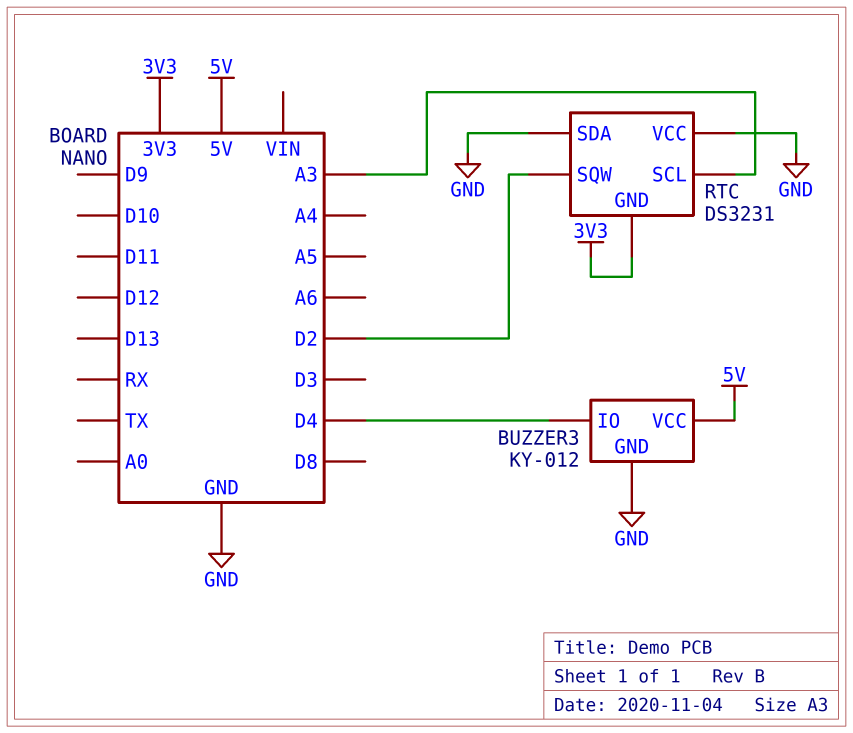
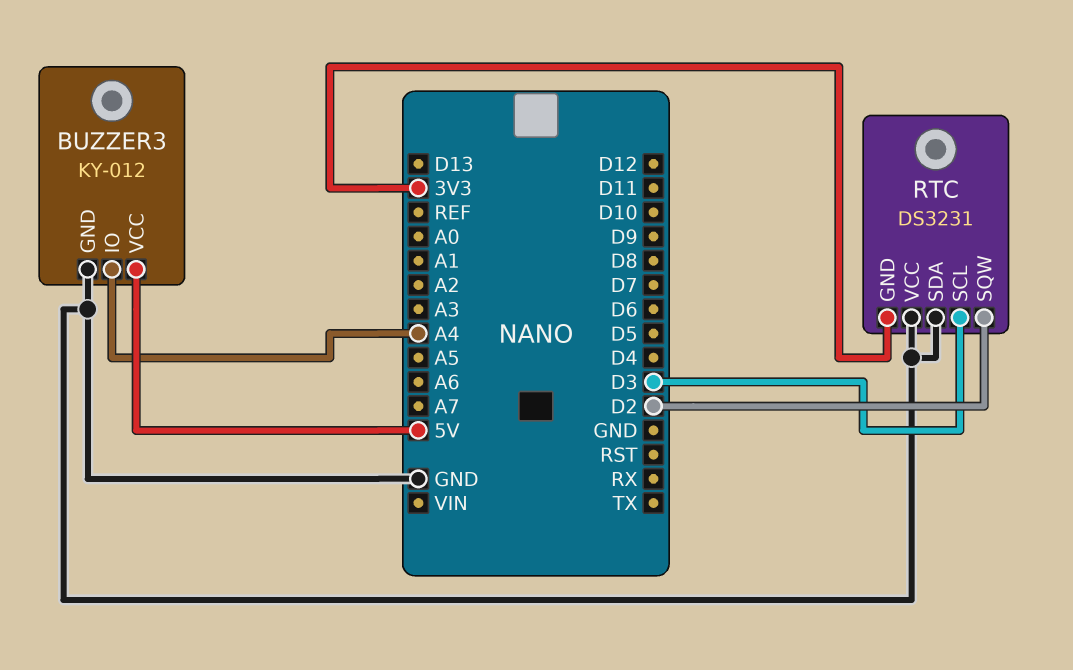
BUZZER3 pin IO: D4 -> A4
RTC pin SCL: A3 -> D3

